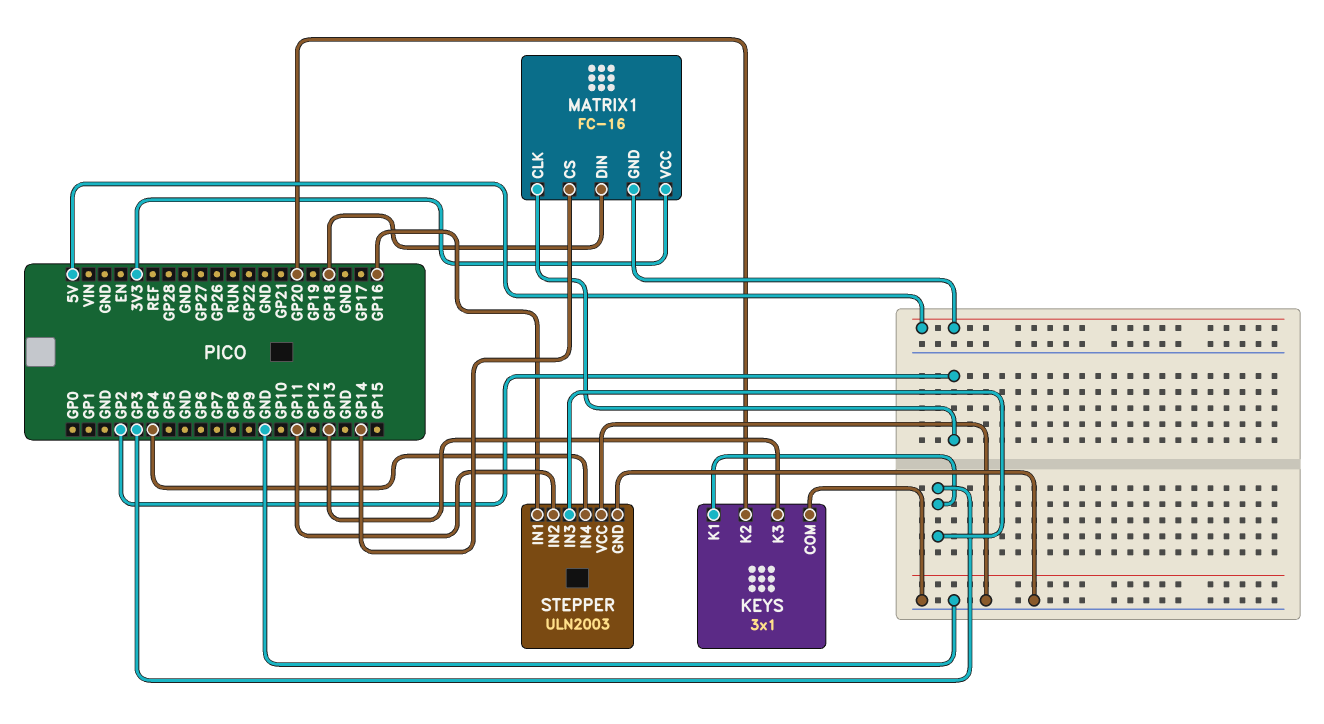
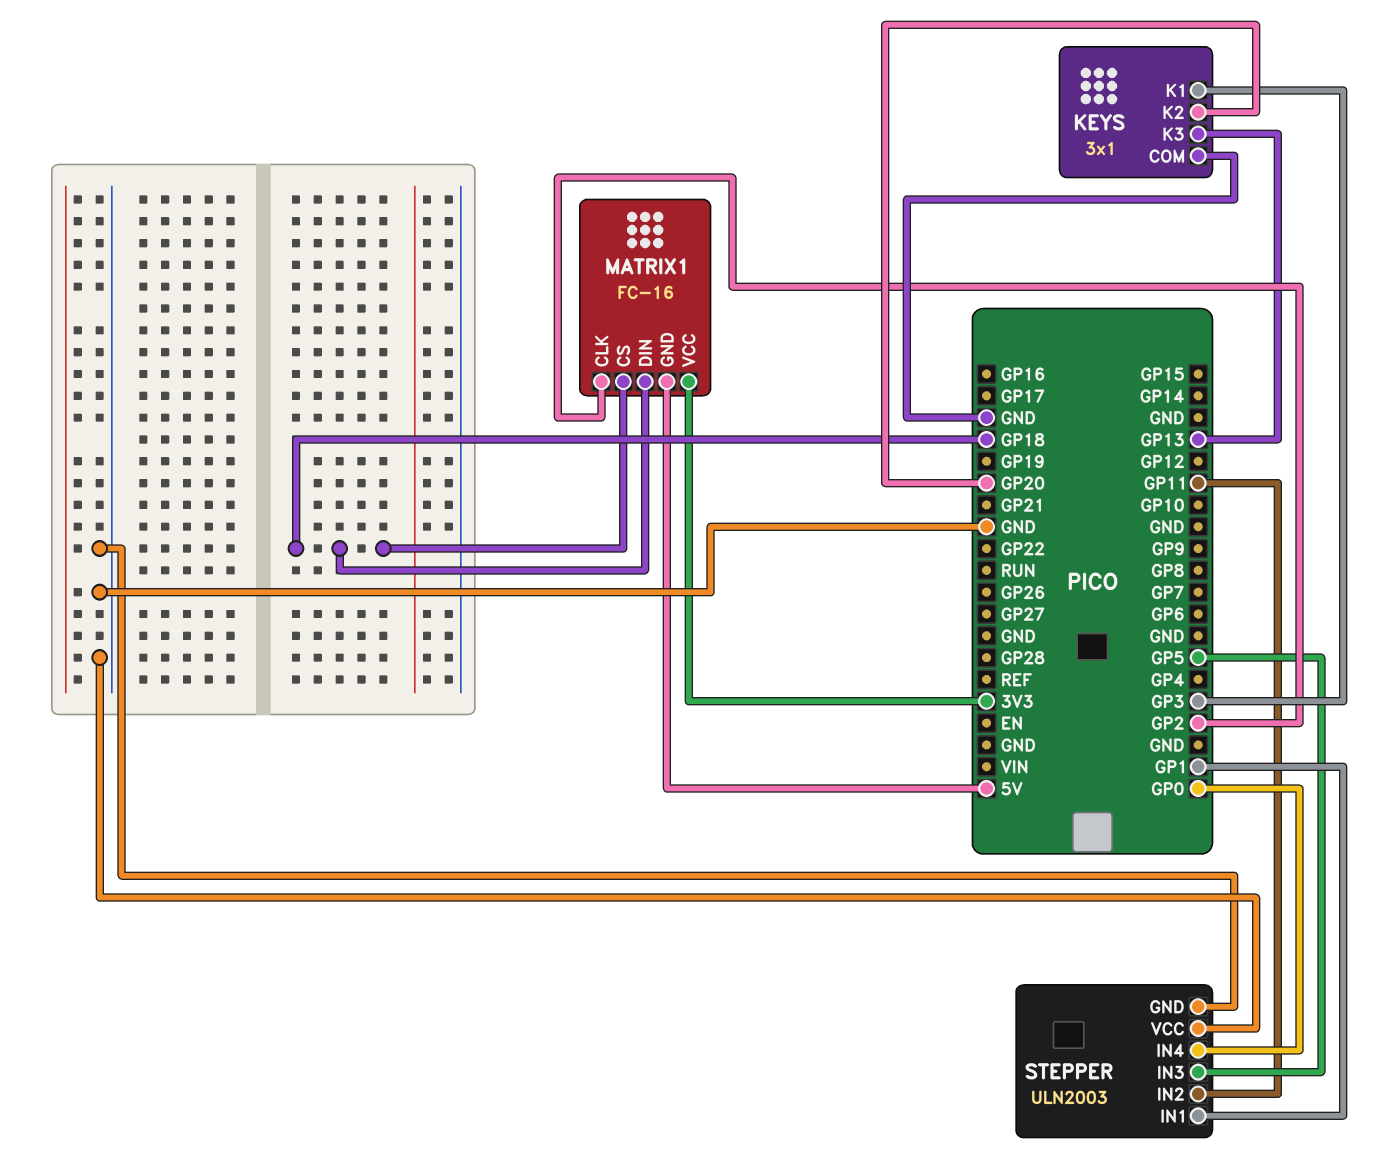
MATRIX1 pin CS: GP14 -> GP18
STEPPER pin IN1: GP16 -> GP1
STEPPER pin IN3: GP3 -> GP5
STEPPER pin IN4: GP4 -> GP0

